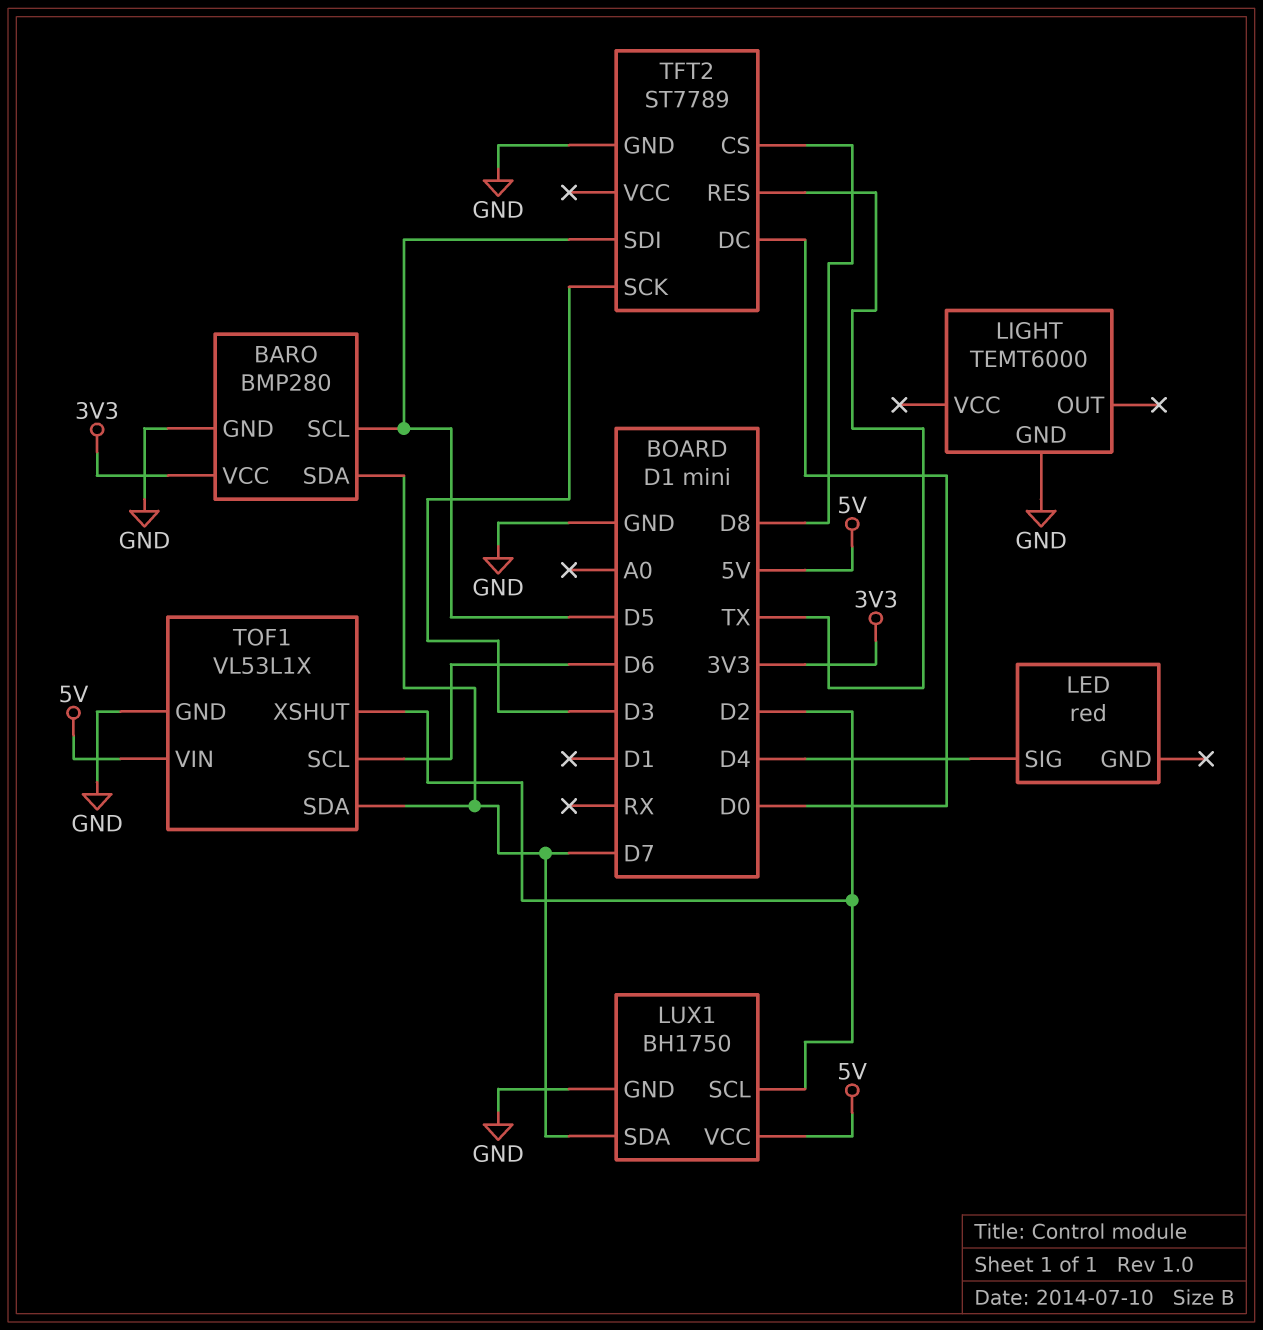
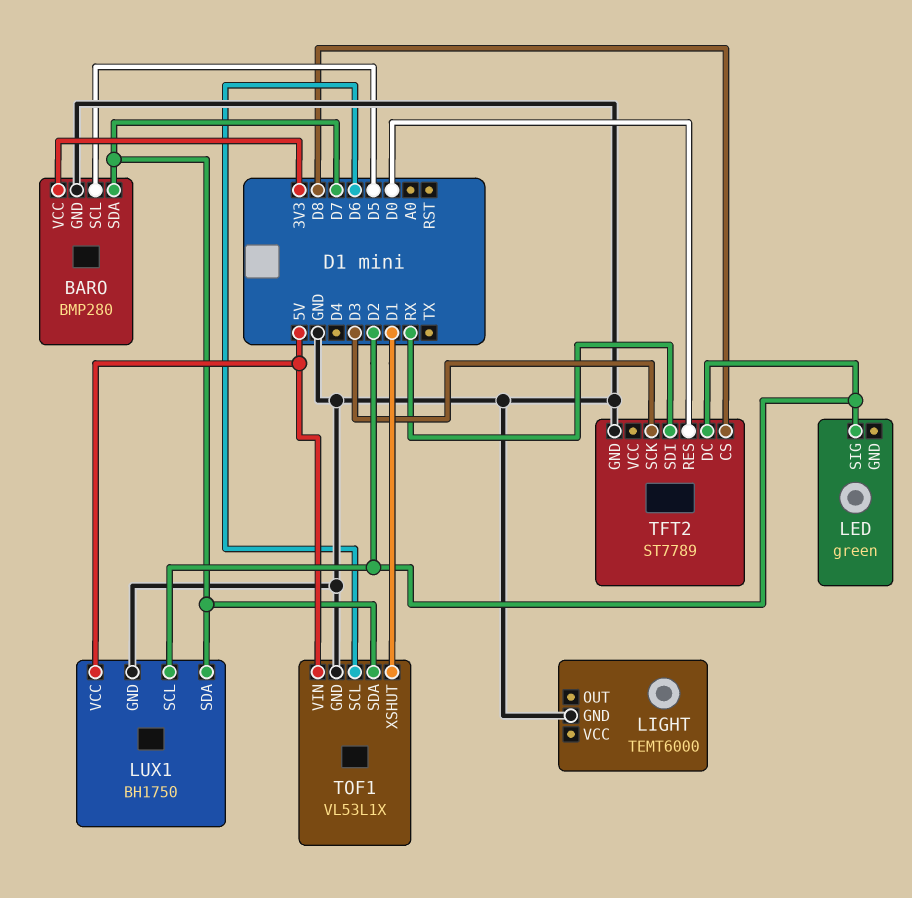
LED: red -> green
LED pin SIG: D4 -> D2
TFT2 pin DC: D0 -> D2
TFT2 pin RES: TX -> D0
TFT2 pin SDI: D5 -> RX
TOF1 pin XSHUT: D2 -> D1

